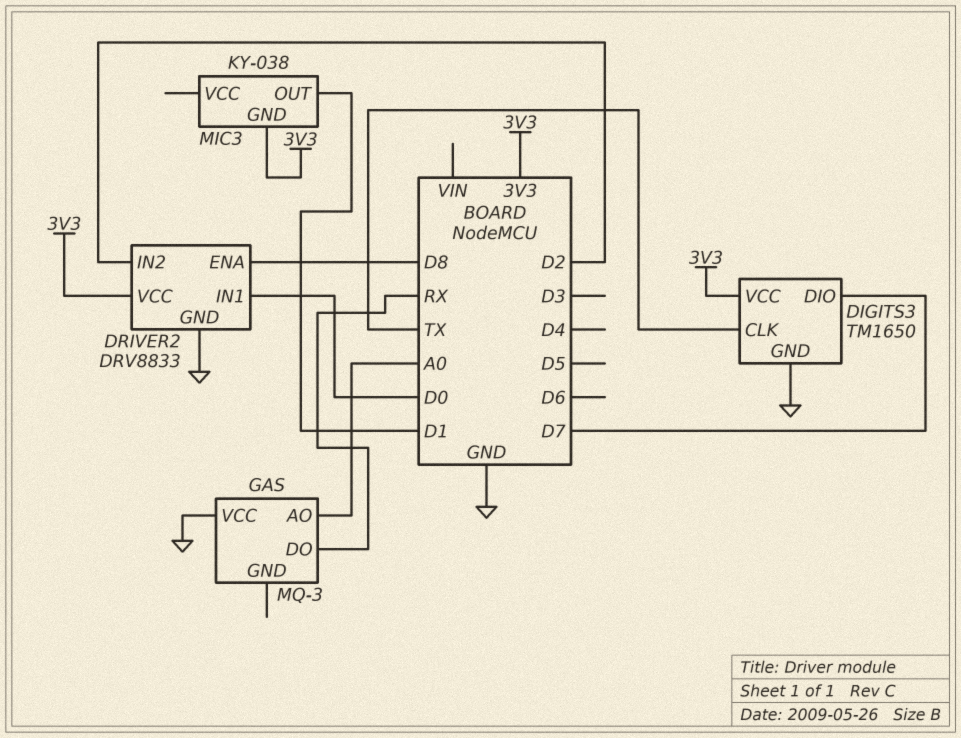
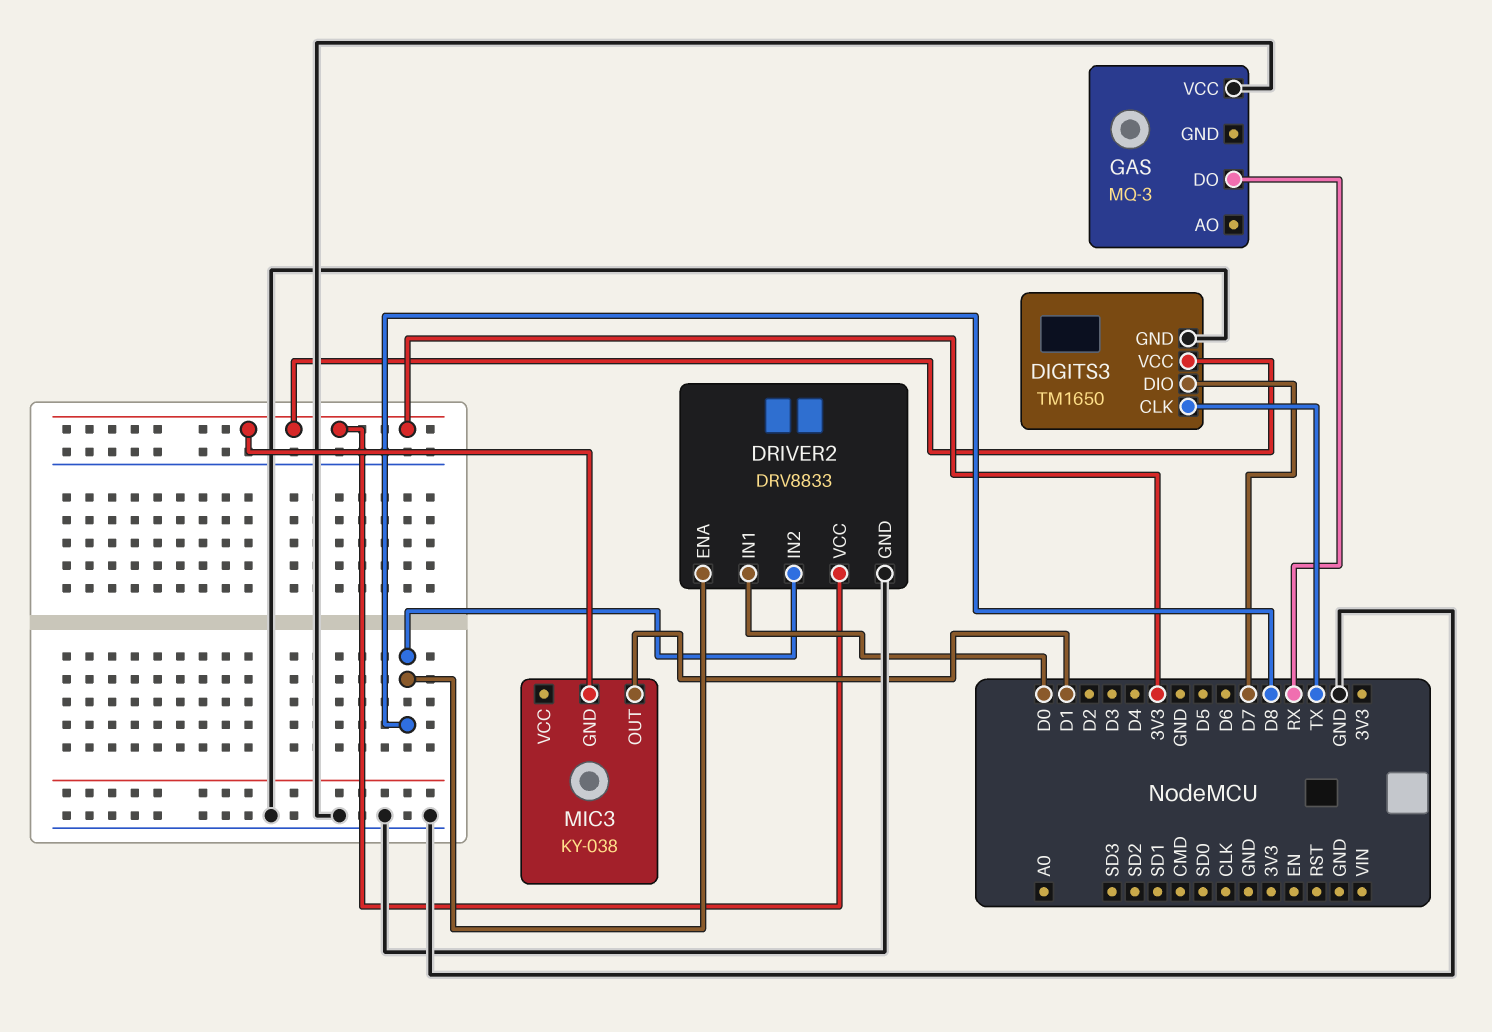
DRIVER2 pin IN2: D2 -> D8
GAS pin AO: A0 -> none

